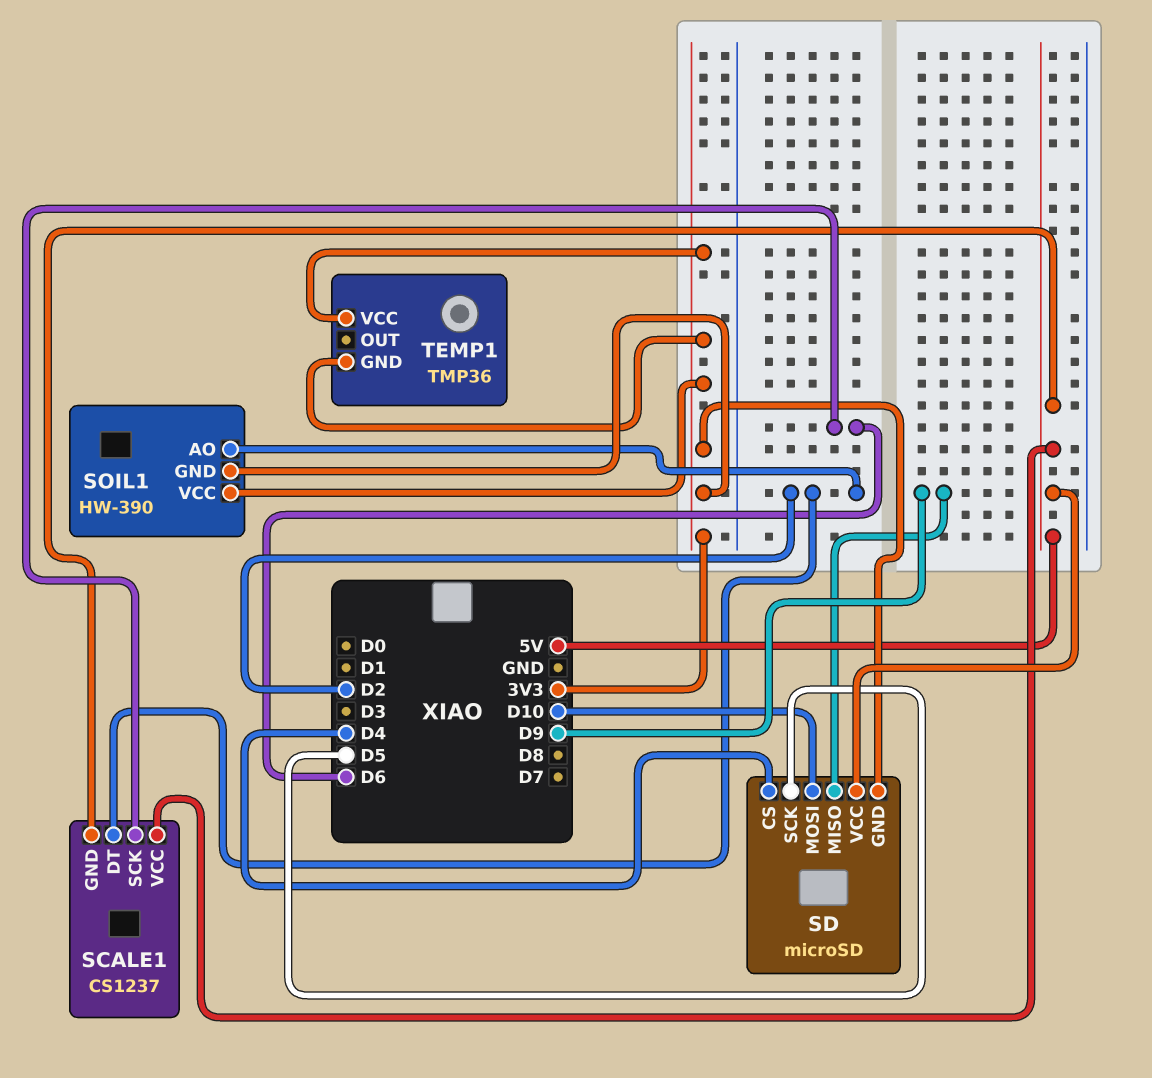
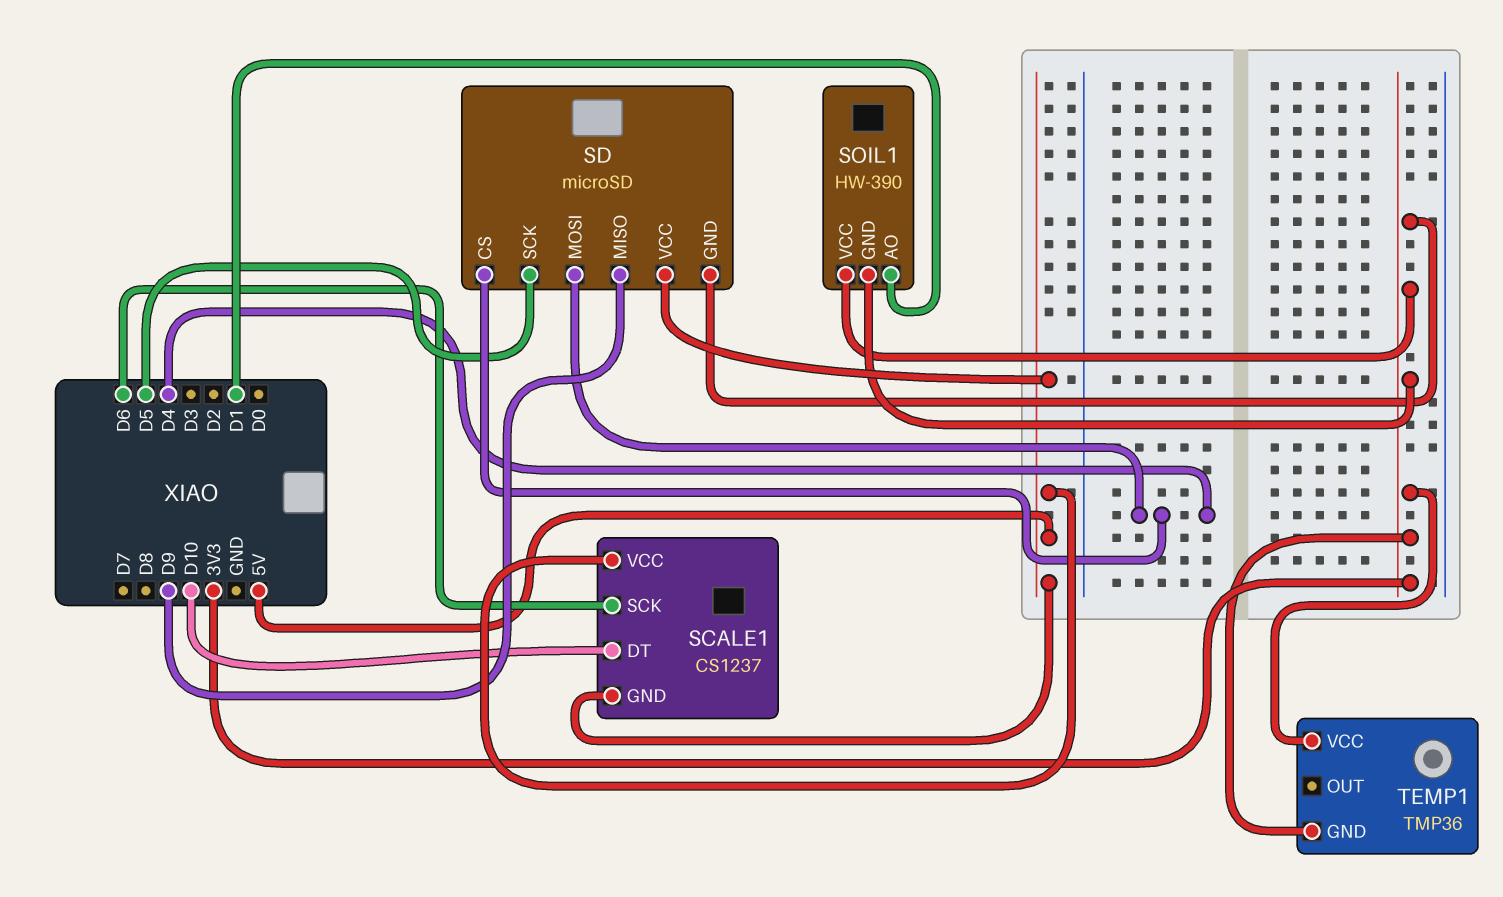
SCALE1 pin DT: D2 -> D10
SD pin MOSI: D10 -> D4
SOIL1 pin AO: D2 -> D1

